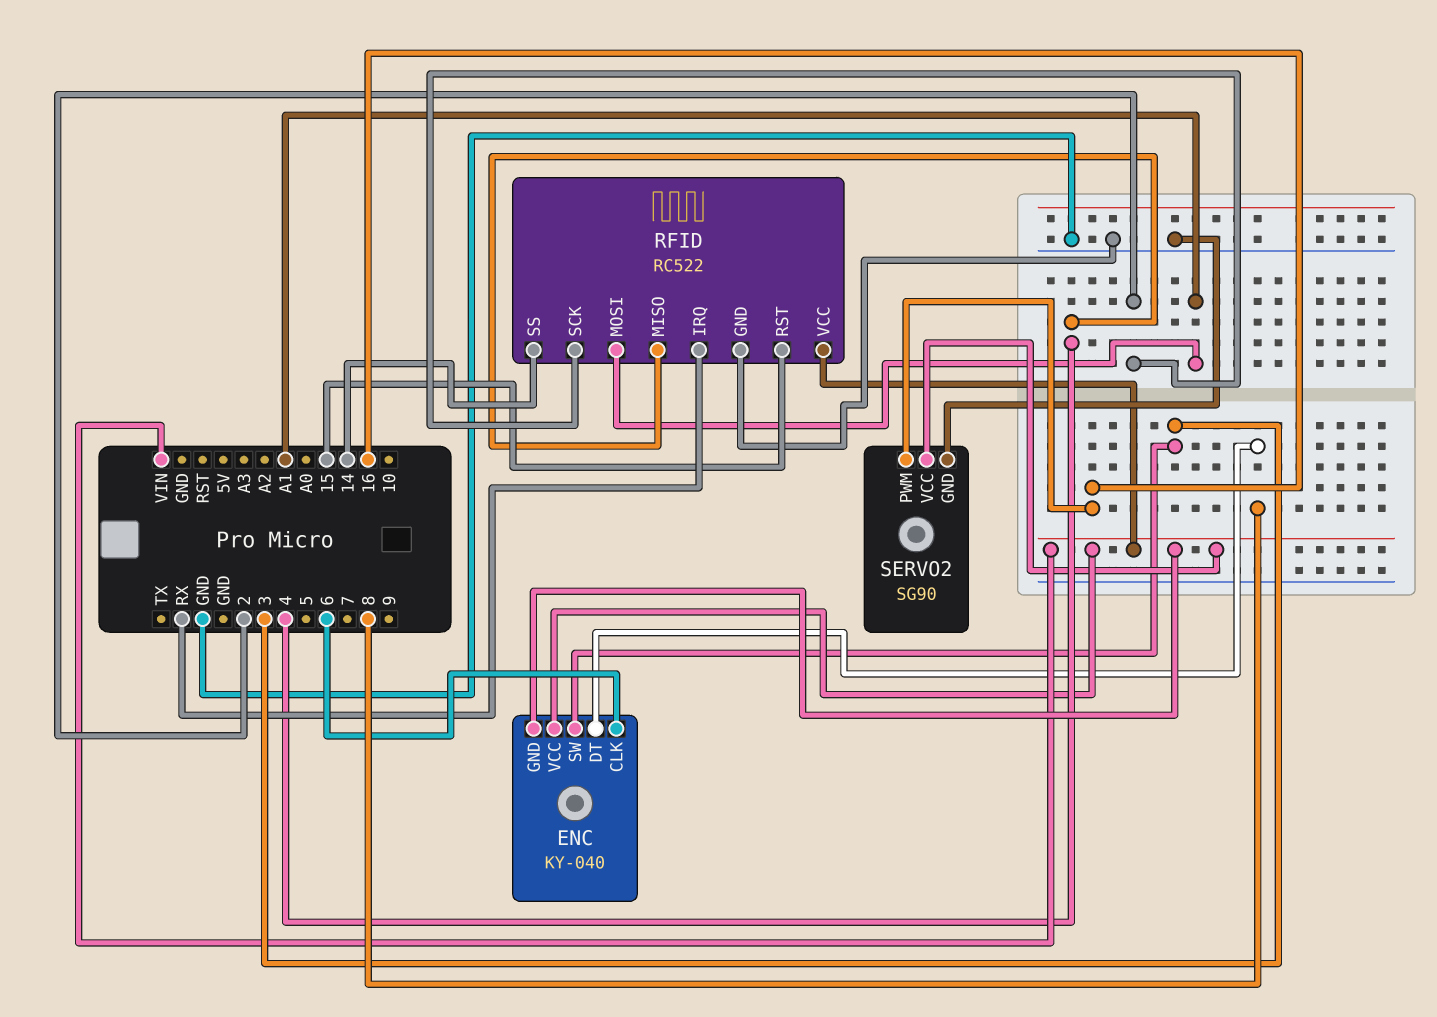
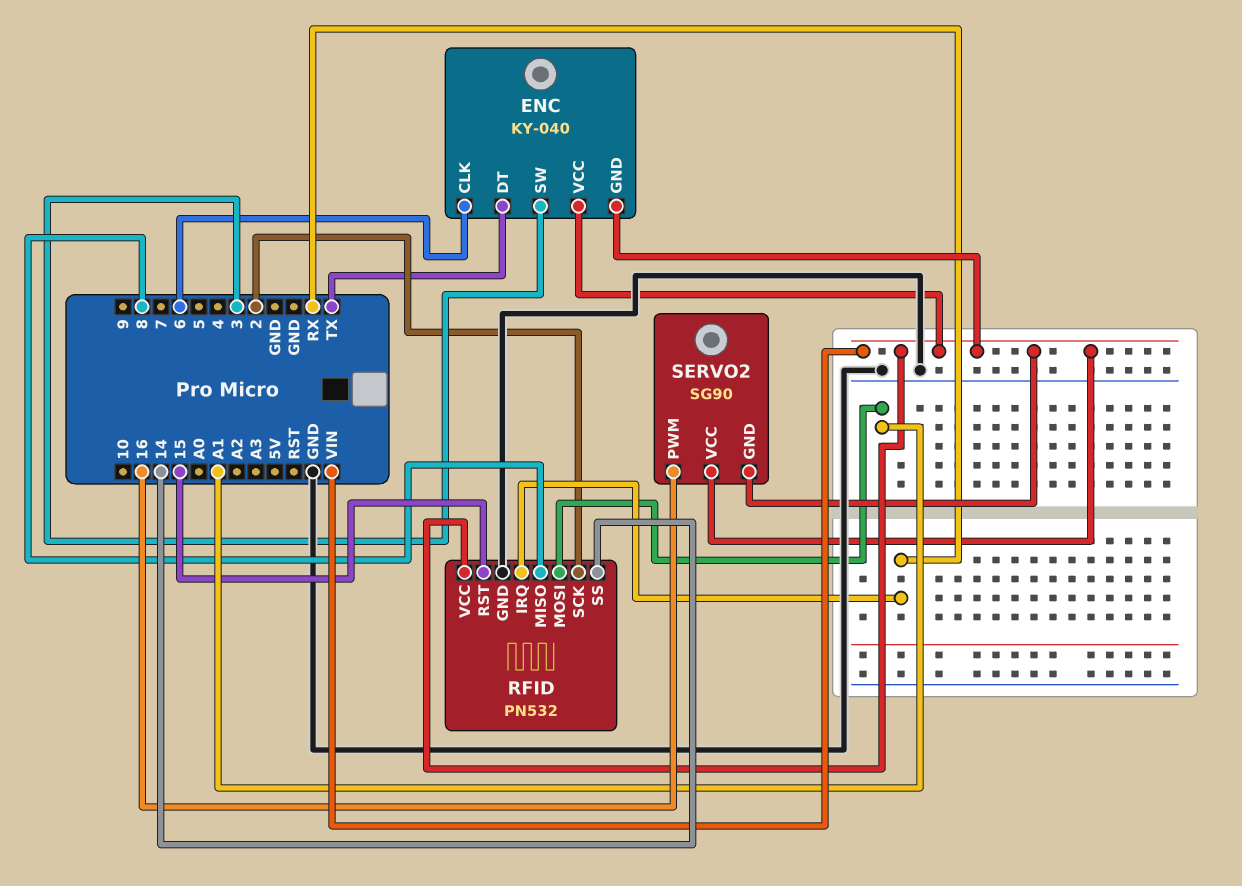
ENC pin DT: 8 -> TX
RFID: RC522 -> PN532
RFID pin MISO: 4 -> 8
SERVO2 pin GND: GND -> VIN

